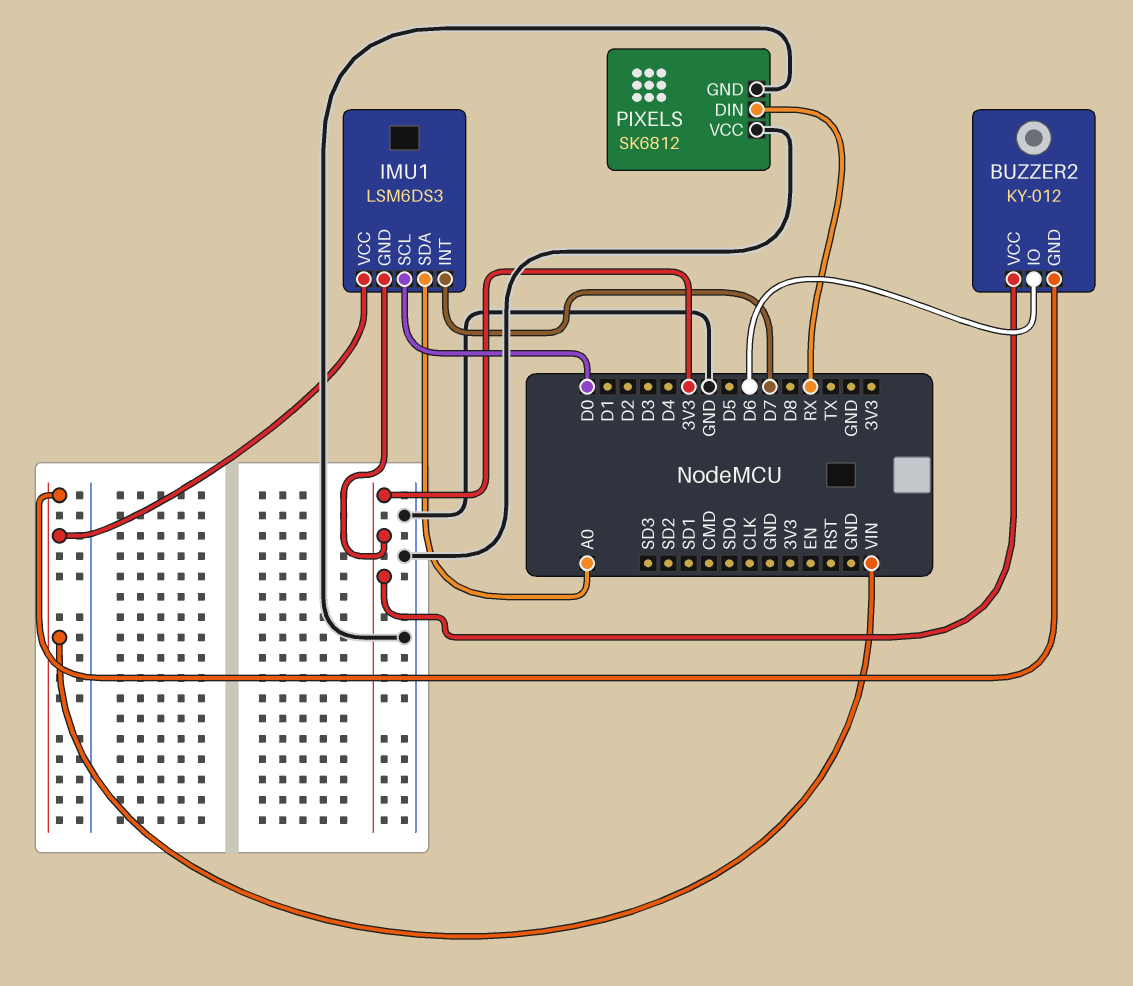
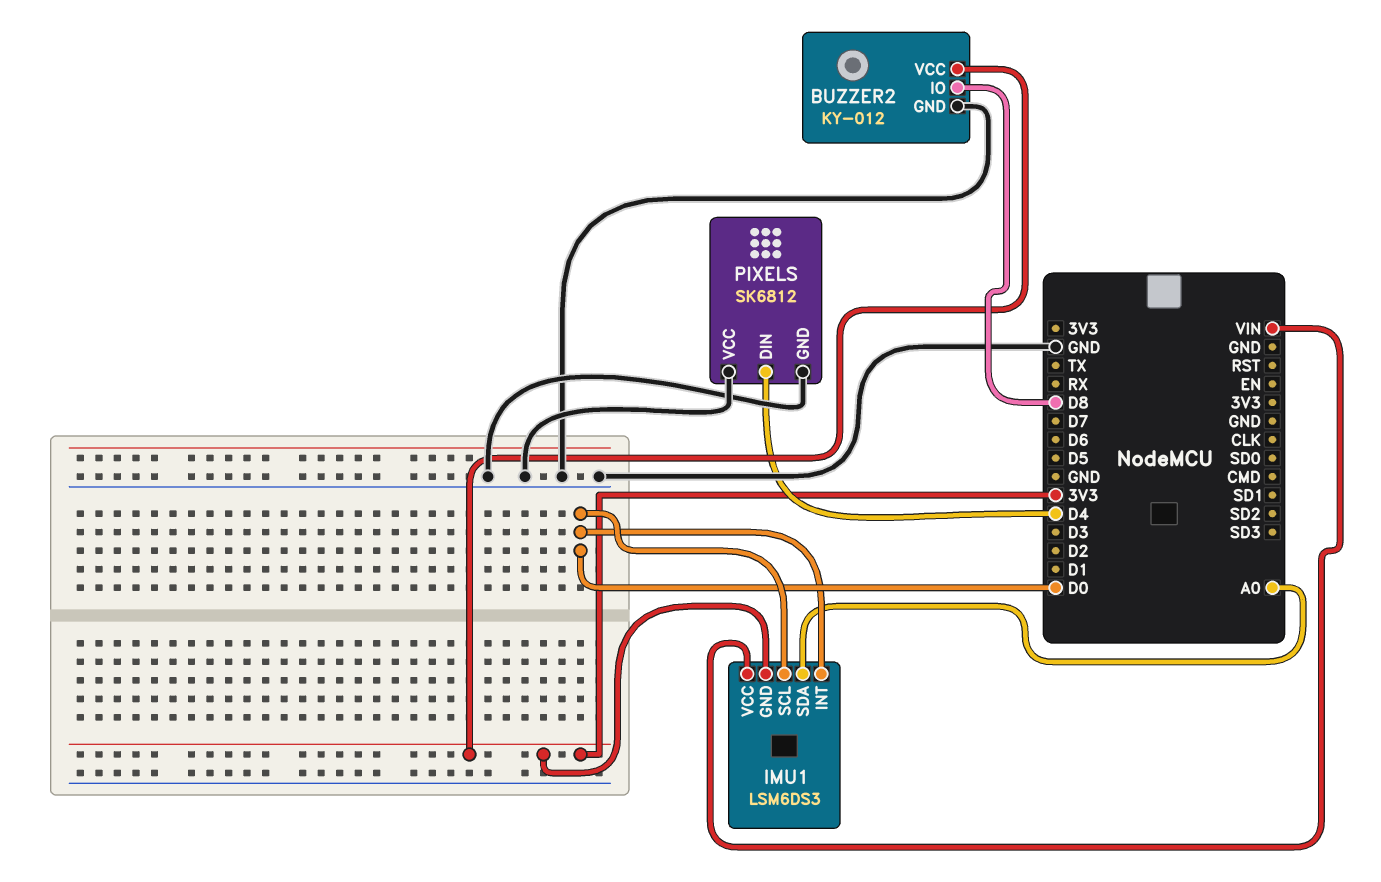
BUZZER2 pin GND: VIN -> GND
BUZZER2 pin IO: D6 -> D8
IMU1 pin INT: D7 -> D0
PIXELS pin DIN: RX -> D4

